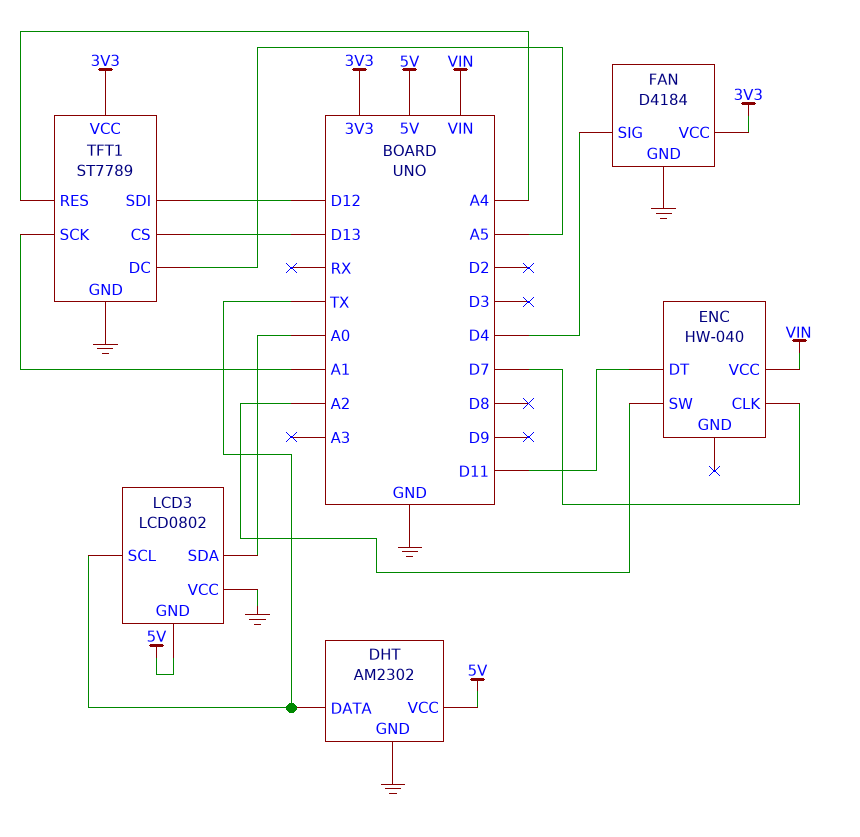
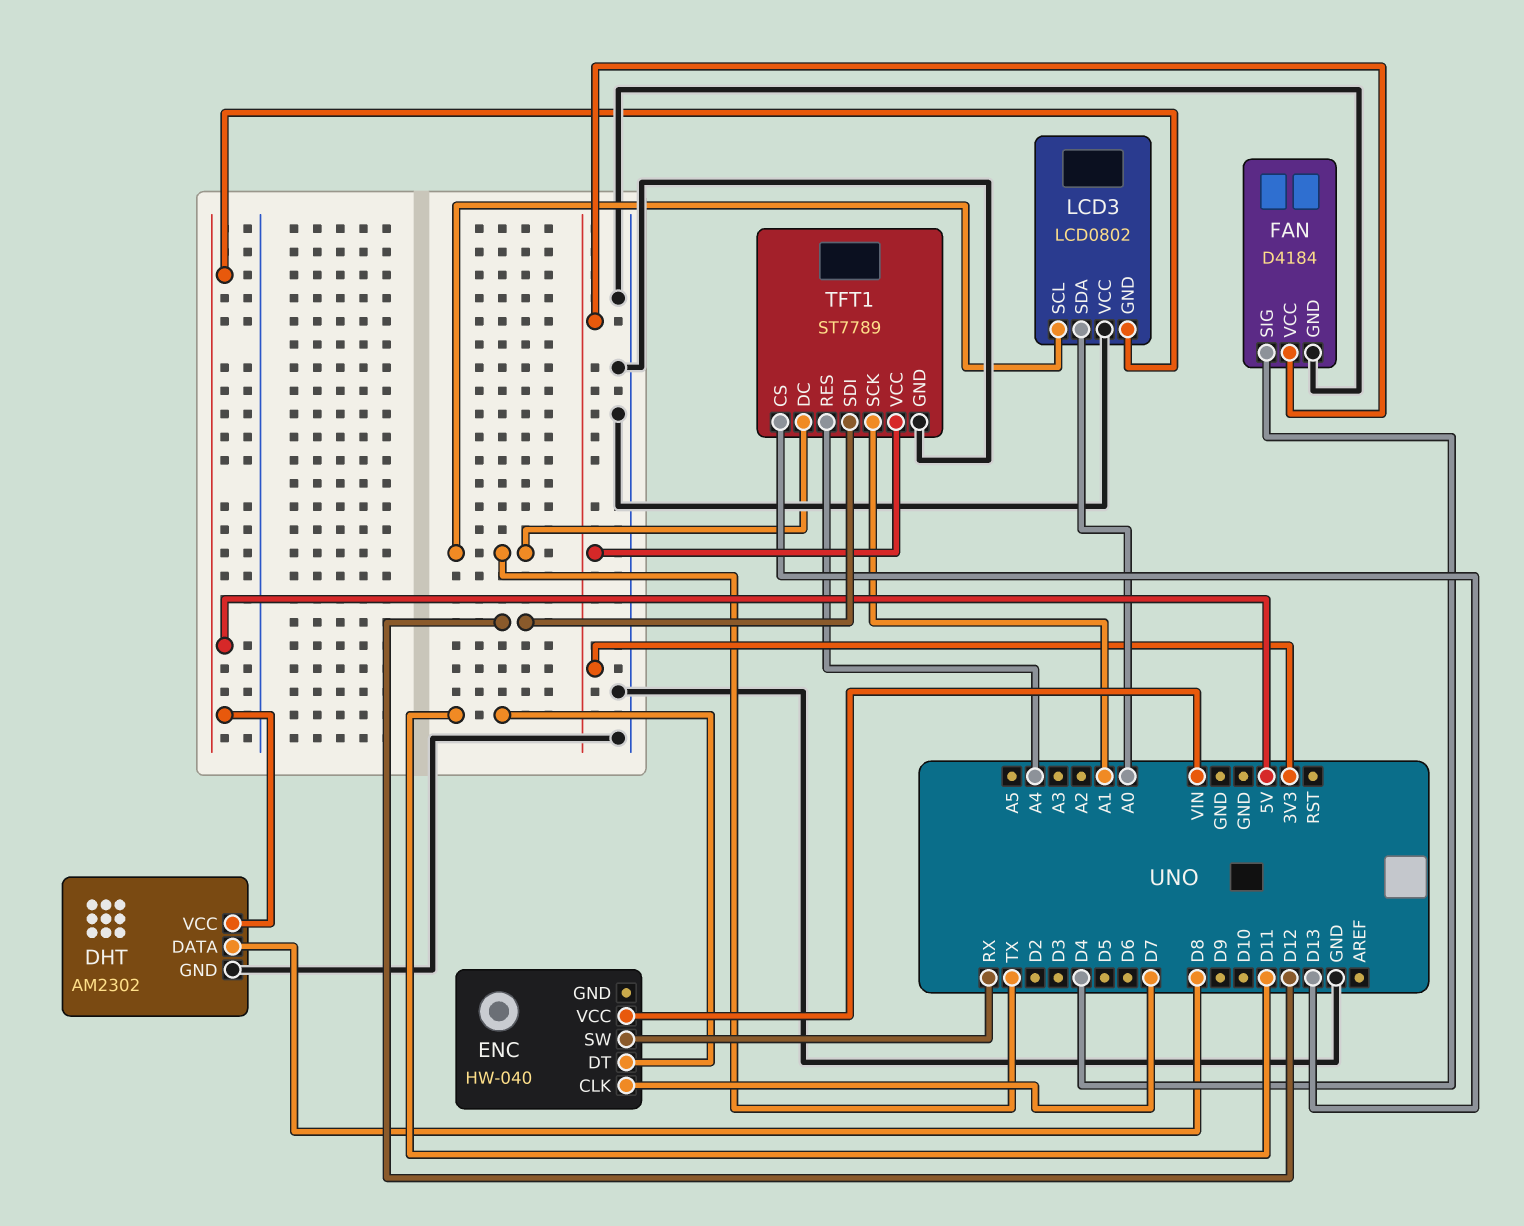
DHT pin DATA: TX -> D8
ENC pin SW: A2 -> RX
TFT1 pin DC: A5 -> TX

